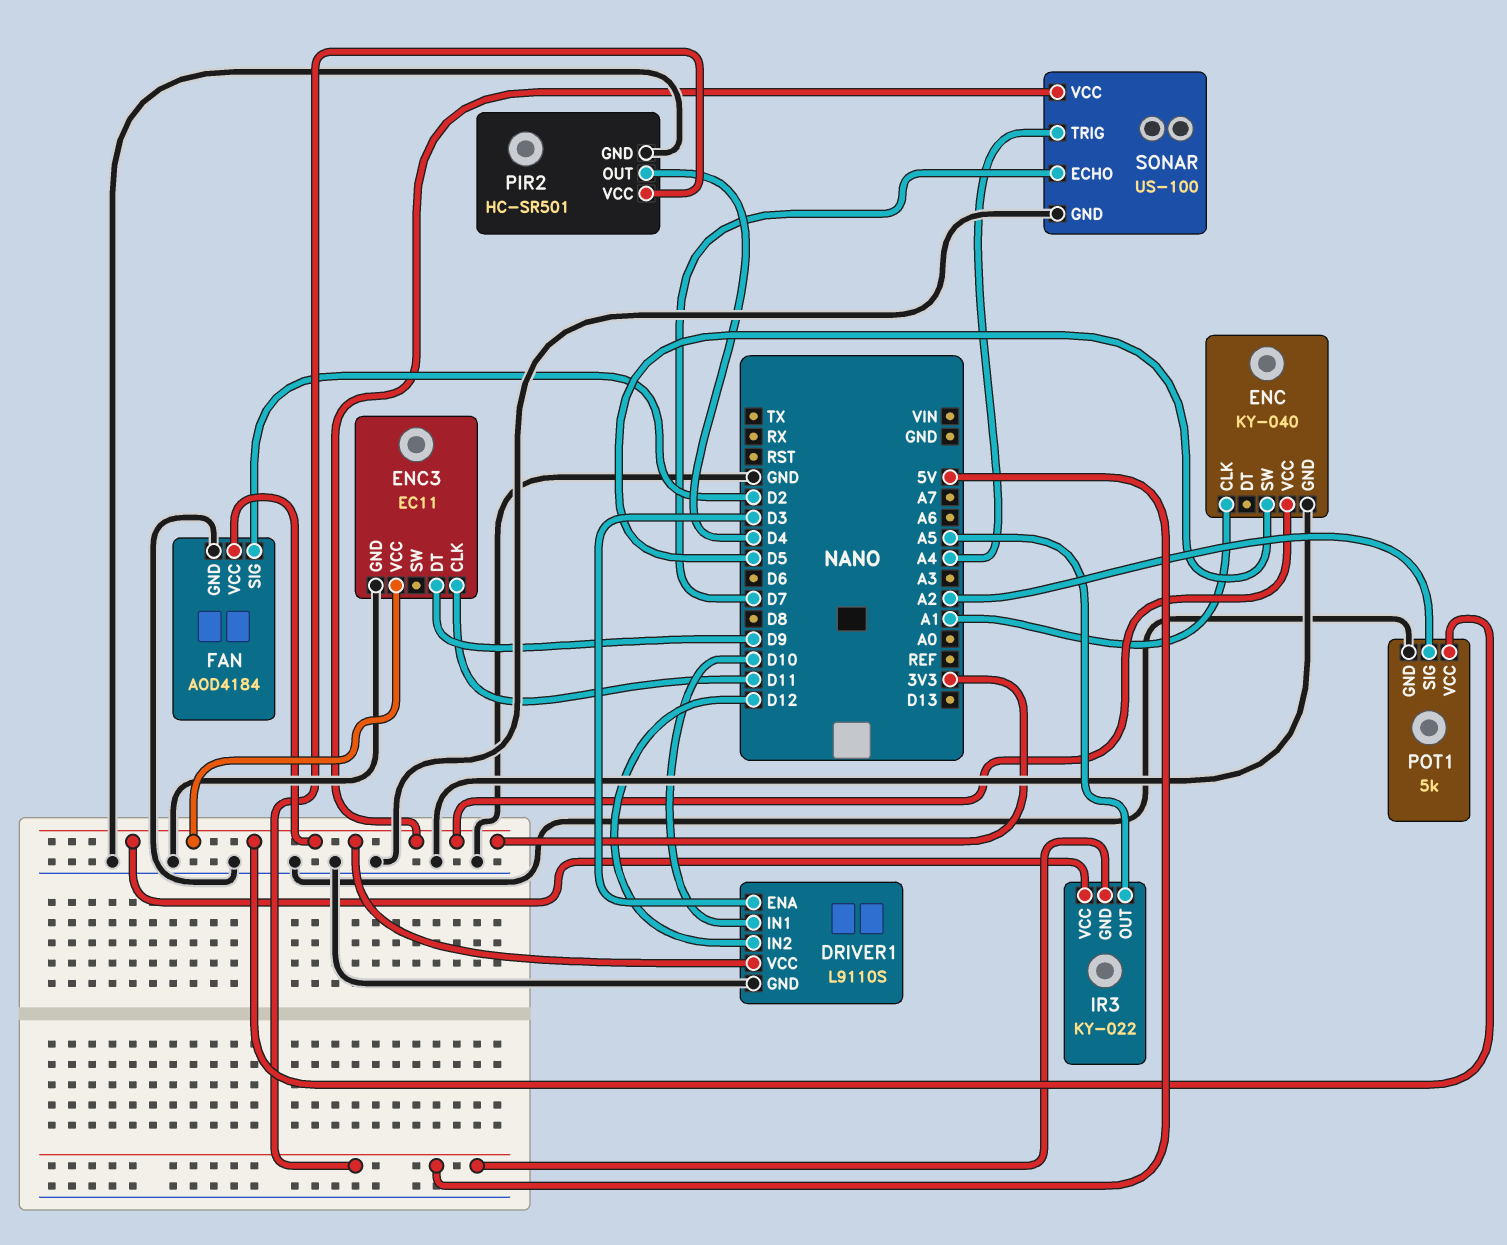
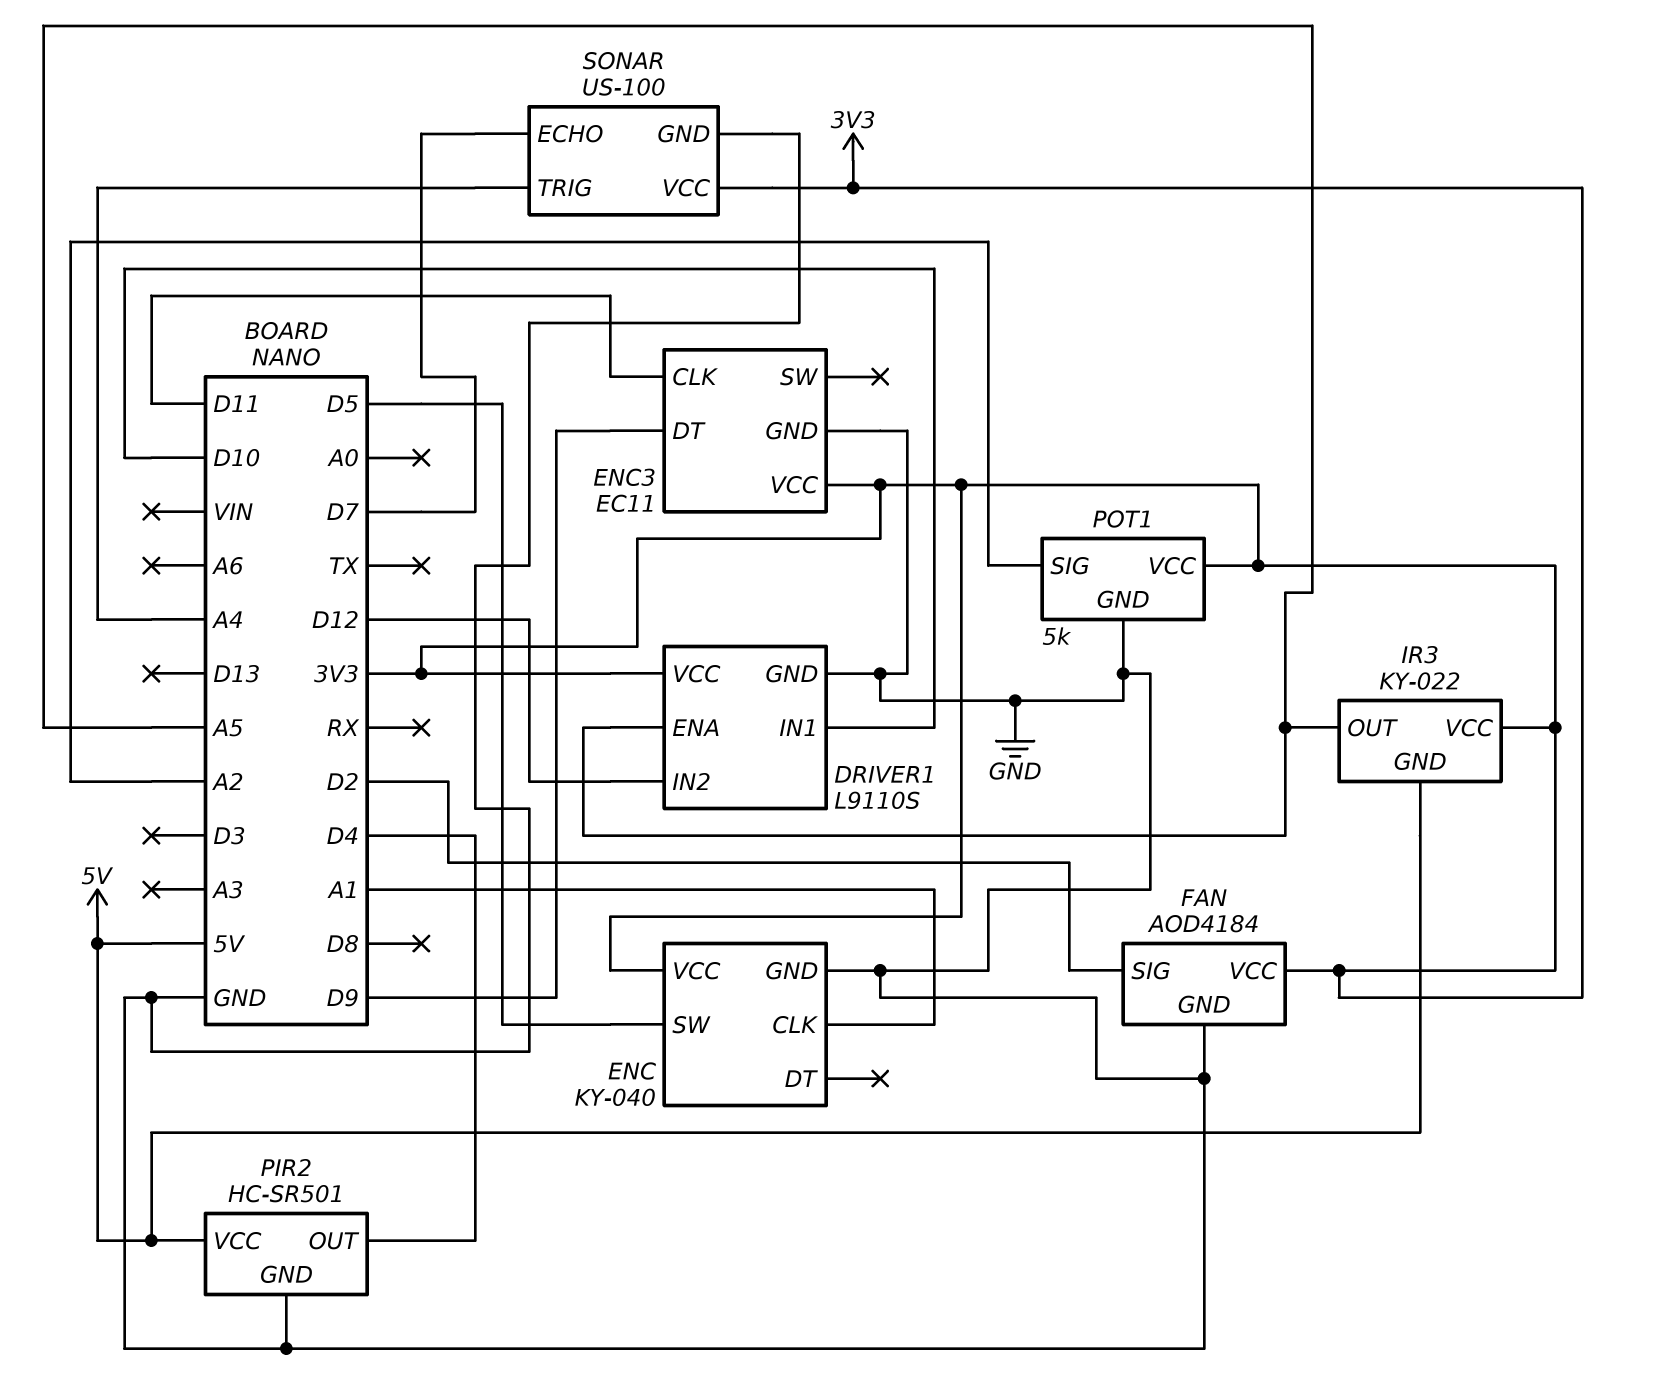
DRIVER1 pin ENA: D3 -> A5

